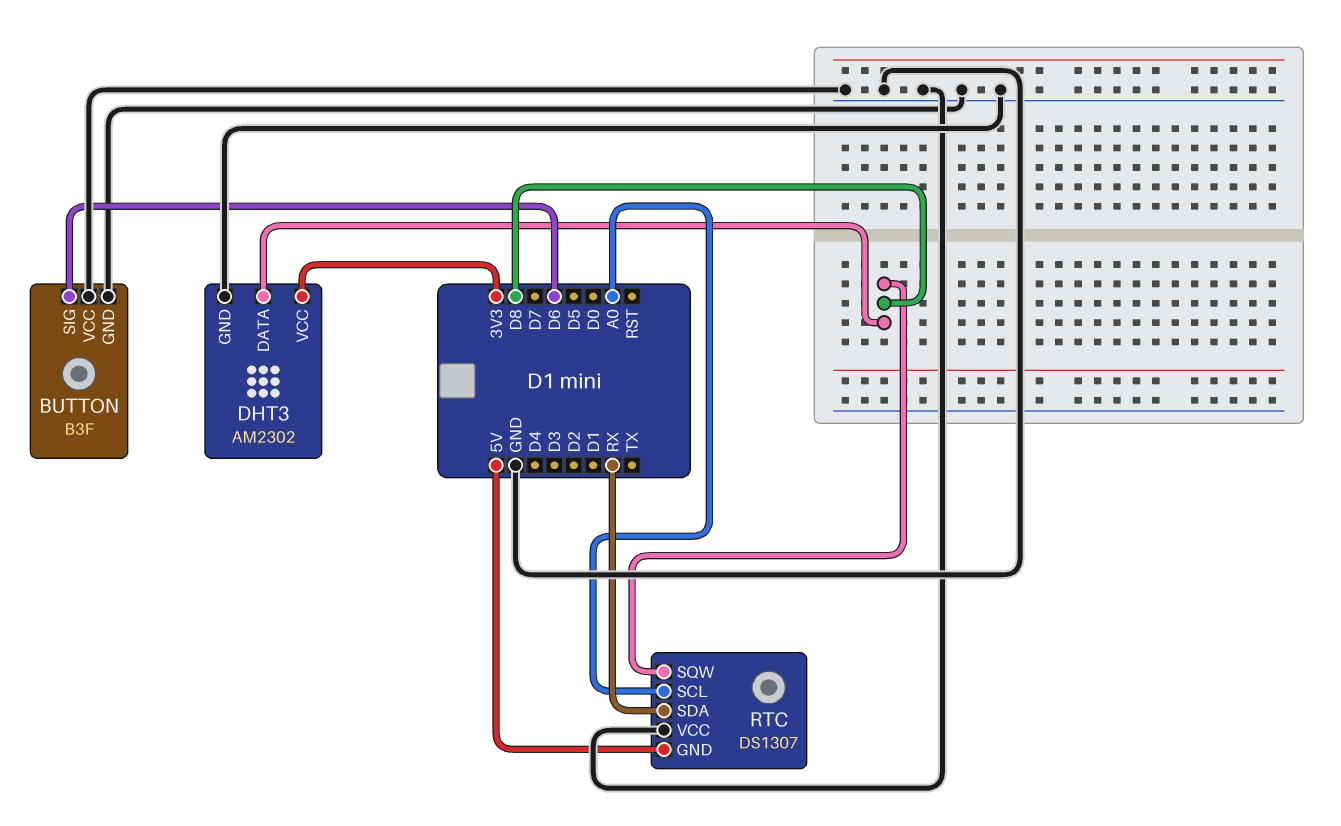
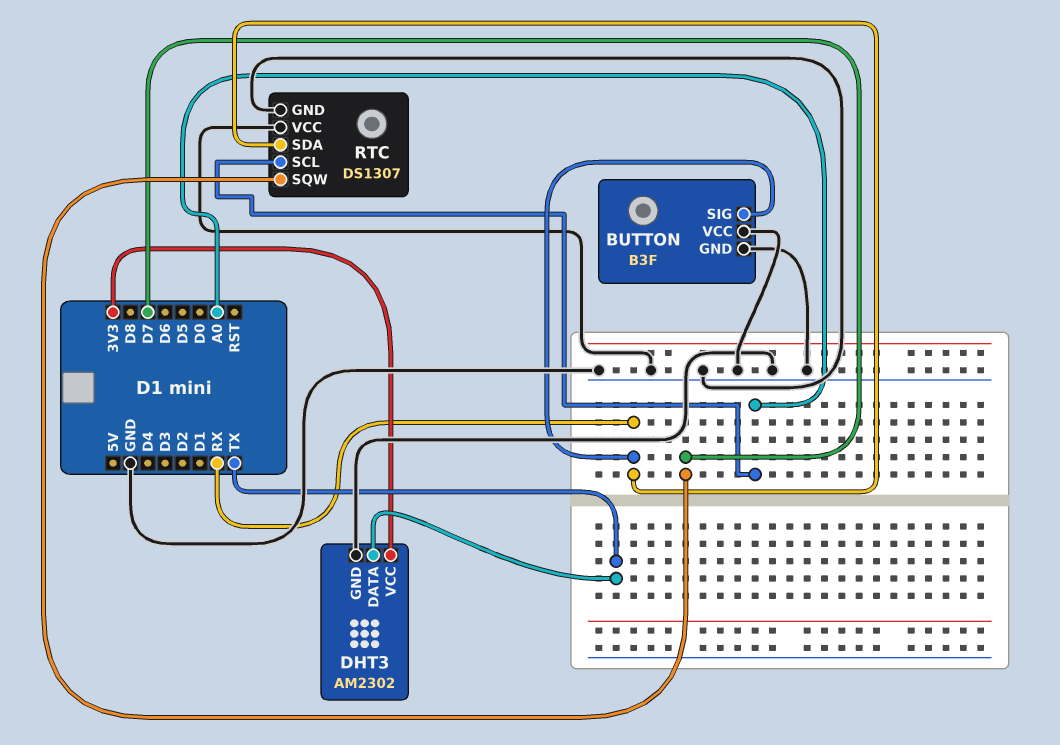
BUTTON pin SIG: D6 -> RX
DHT3 pin DATA: D8 -> TX
RTC pin GND: 5V -> GND
RTC pin SQW: D8 -> D7

